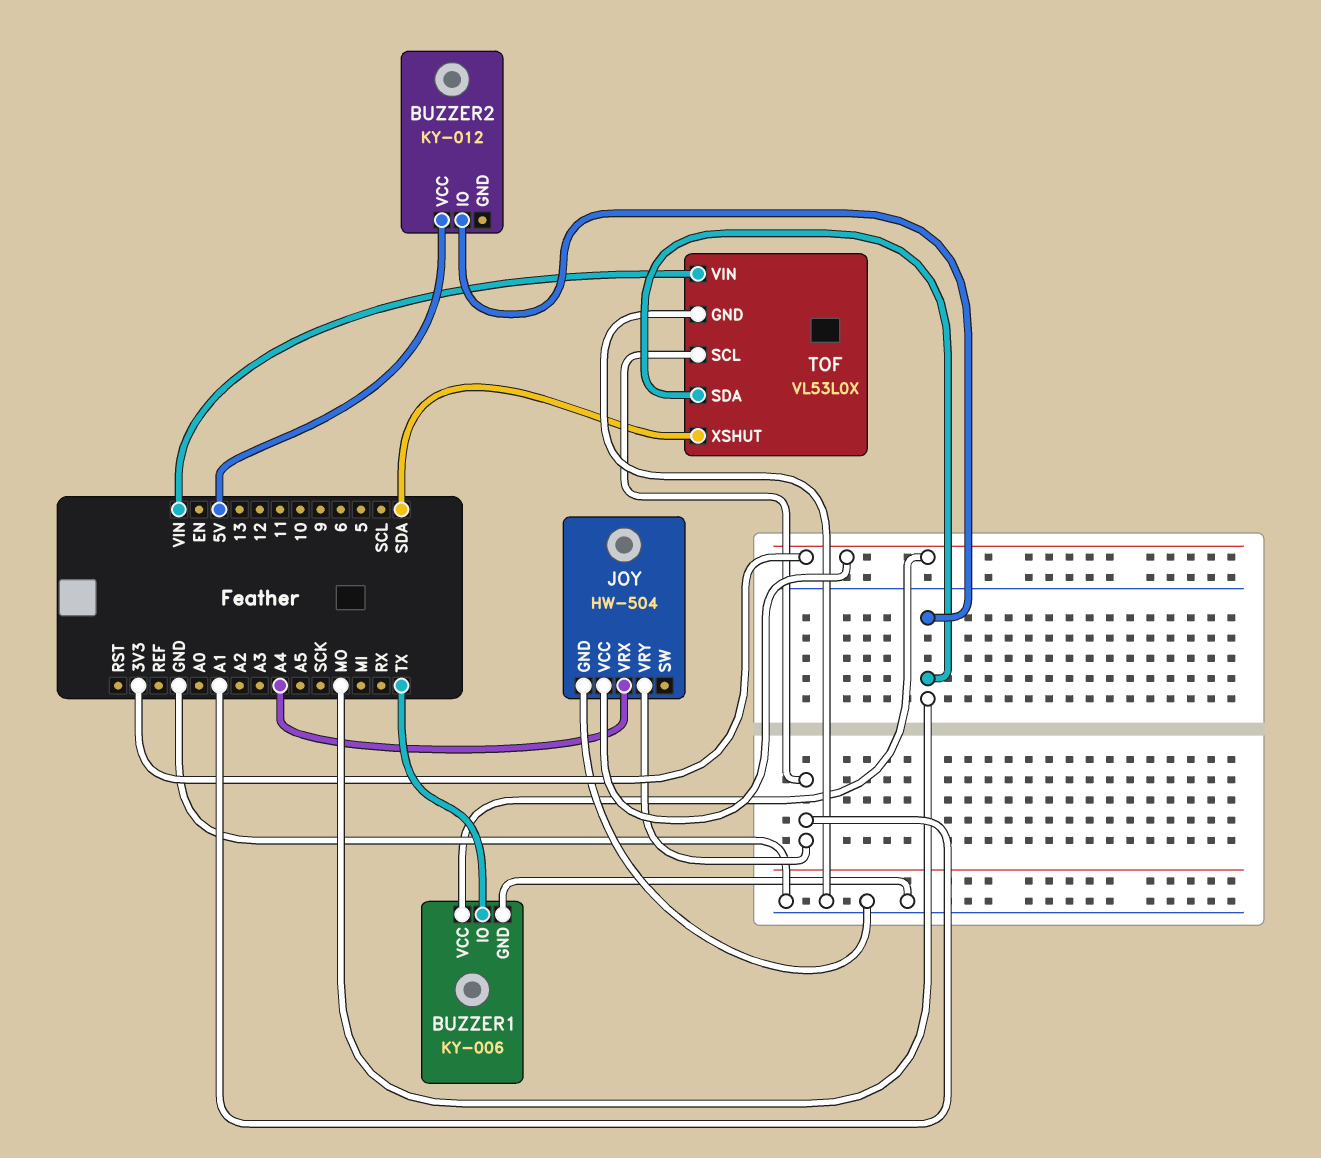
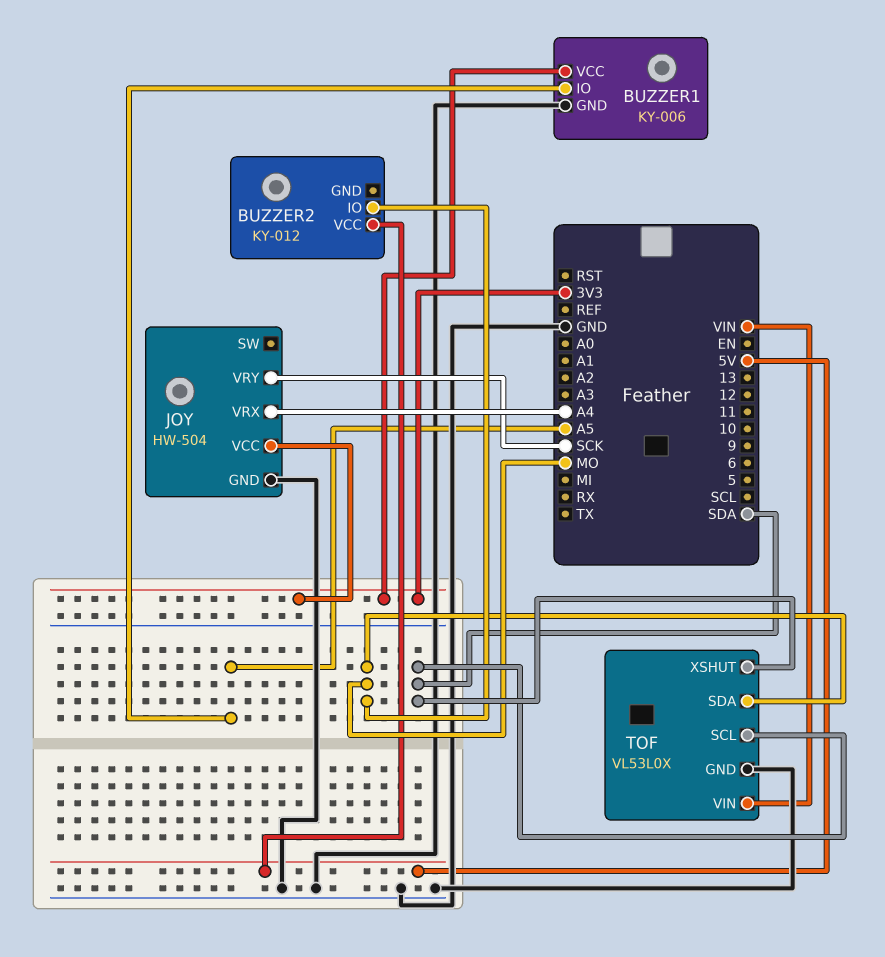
BUZZER1 pin IO: TX -> A5
JOY pin VRY: A1 -> SCK
TOF pin SCL: A1 -> SDA

